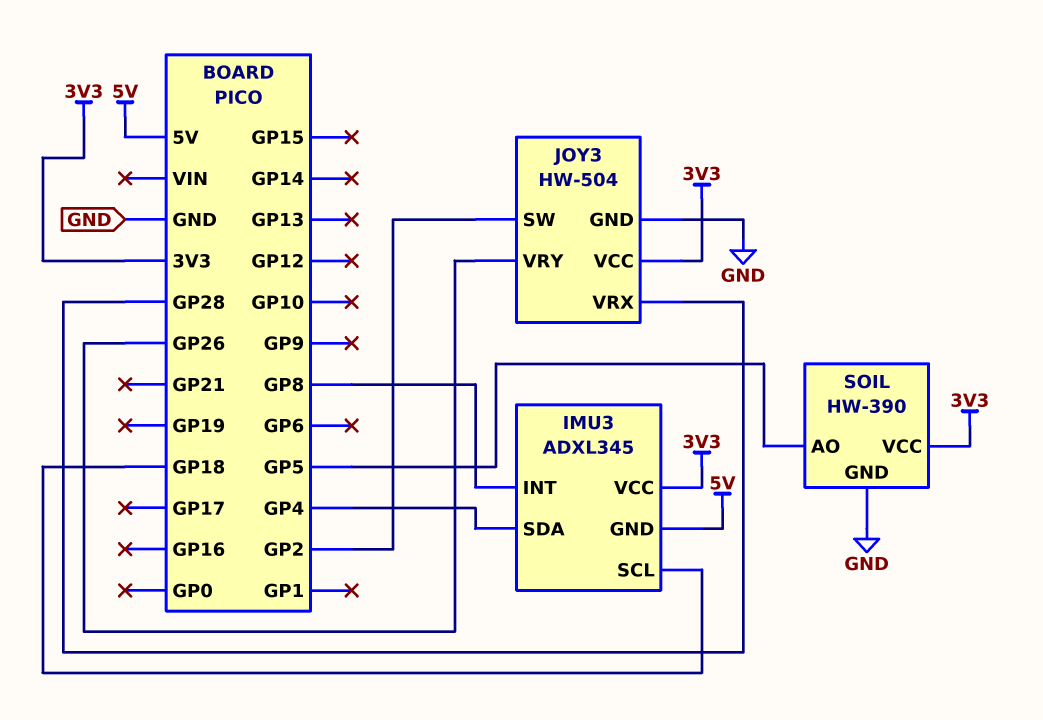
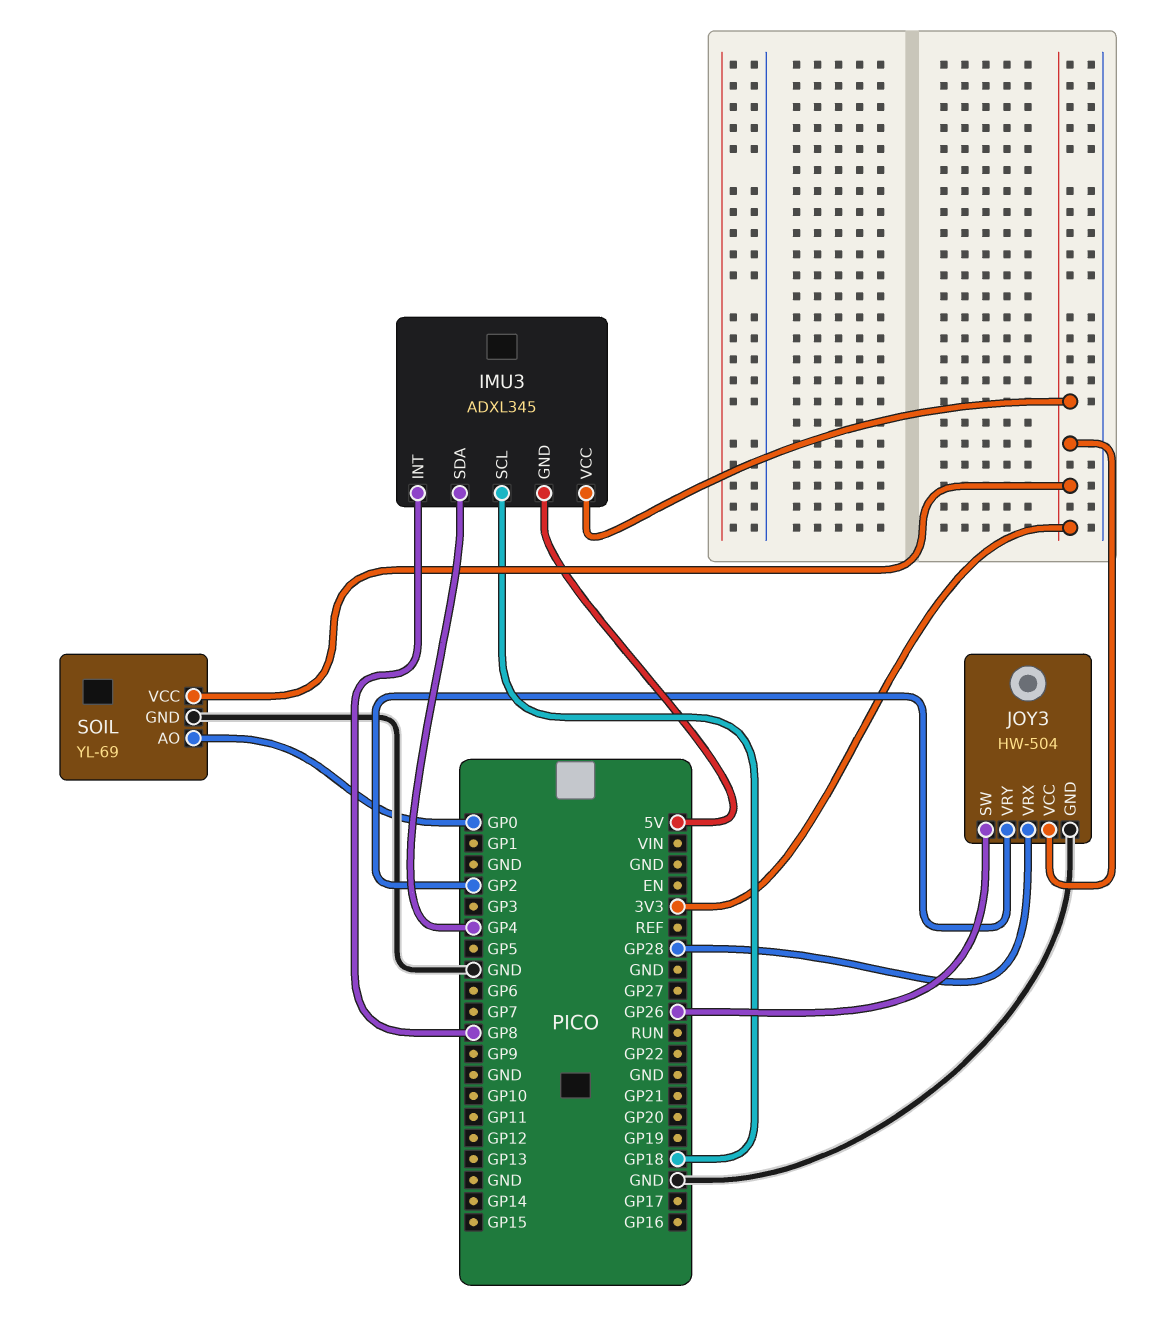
JOY3 pin SW: GP2 -> GP26
JOY3 pin VRY: GP26 -> GP2
SOIL: HW-390 -> YL-69
SOIL pin AO: GP5 -> GP0

